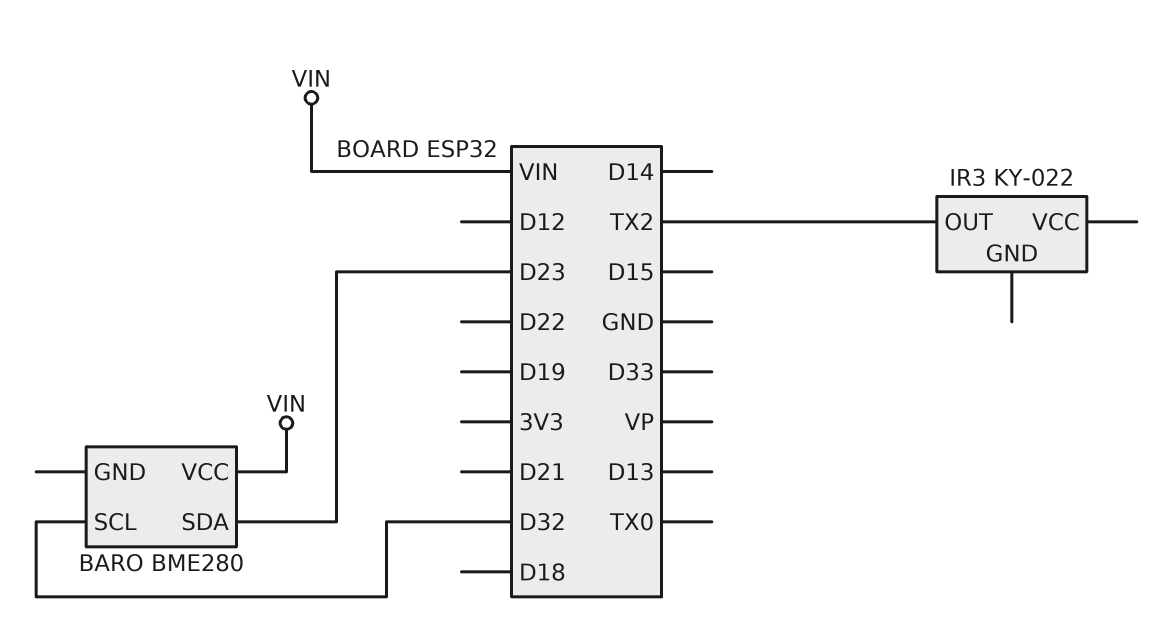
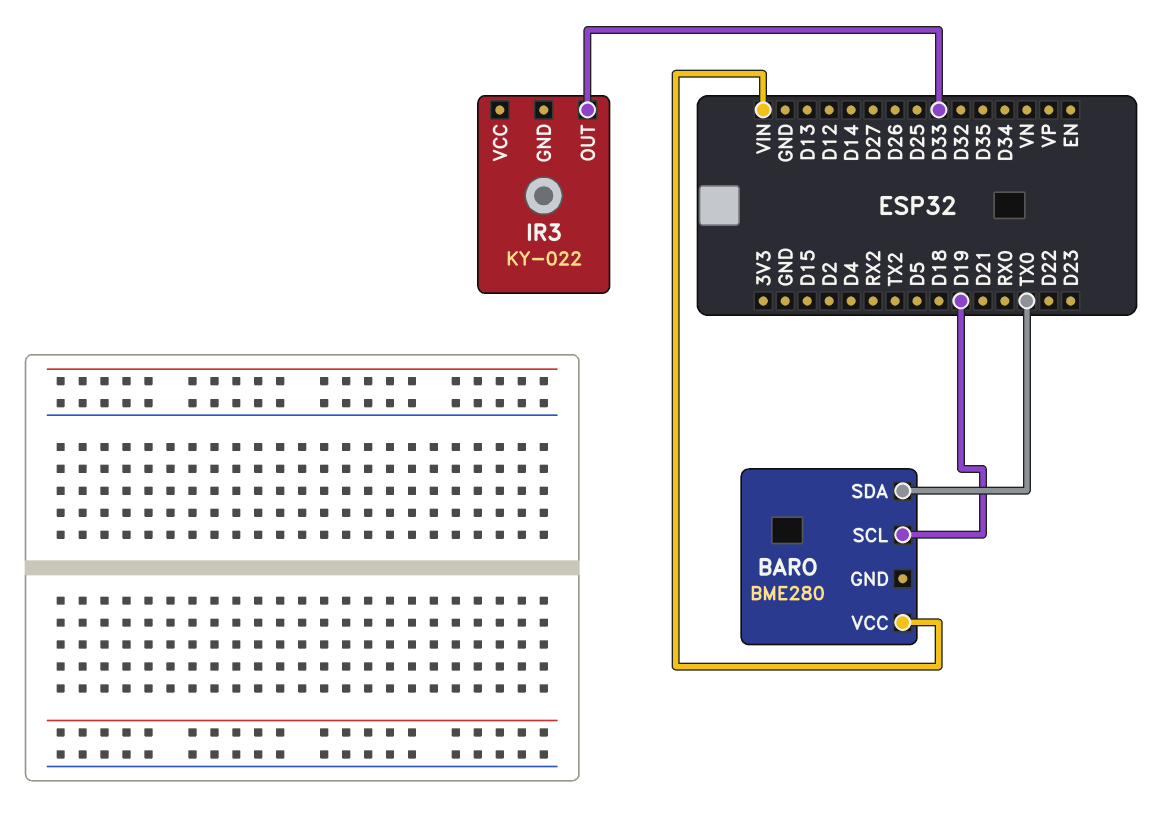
BARO pin SCL: D32 -> D19
BARO pin SDA: D23 -> TX0
IR3 pin OUT: TX2 -> D33

